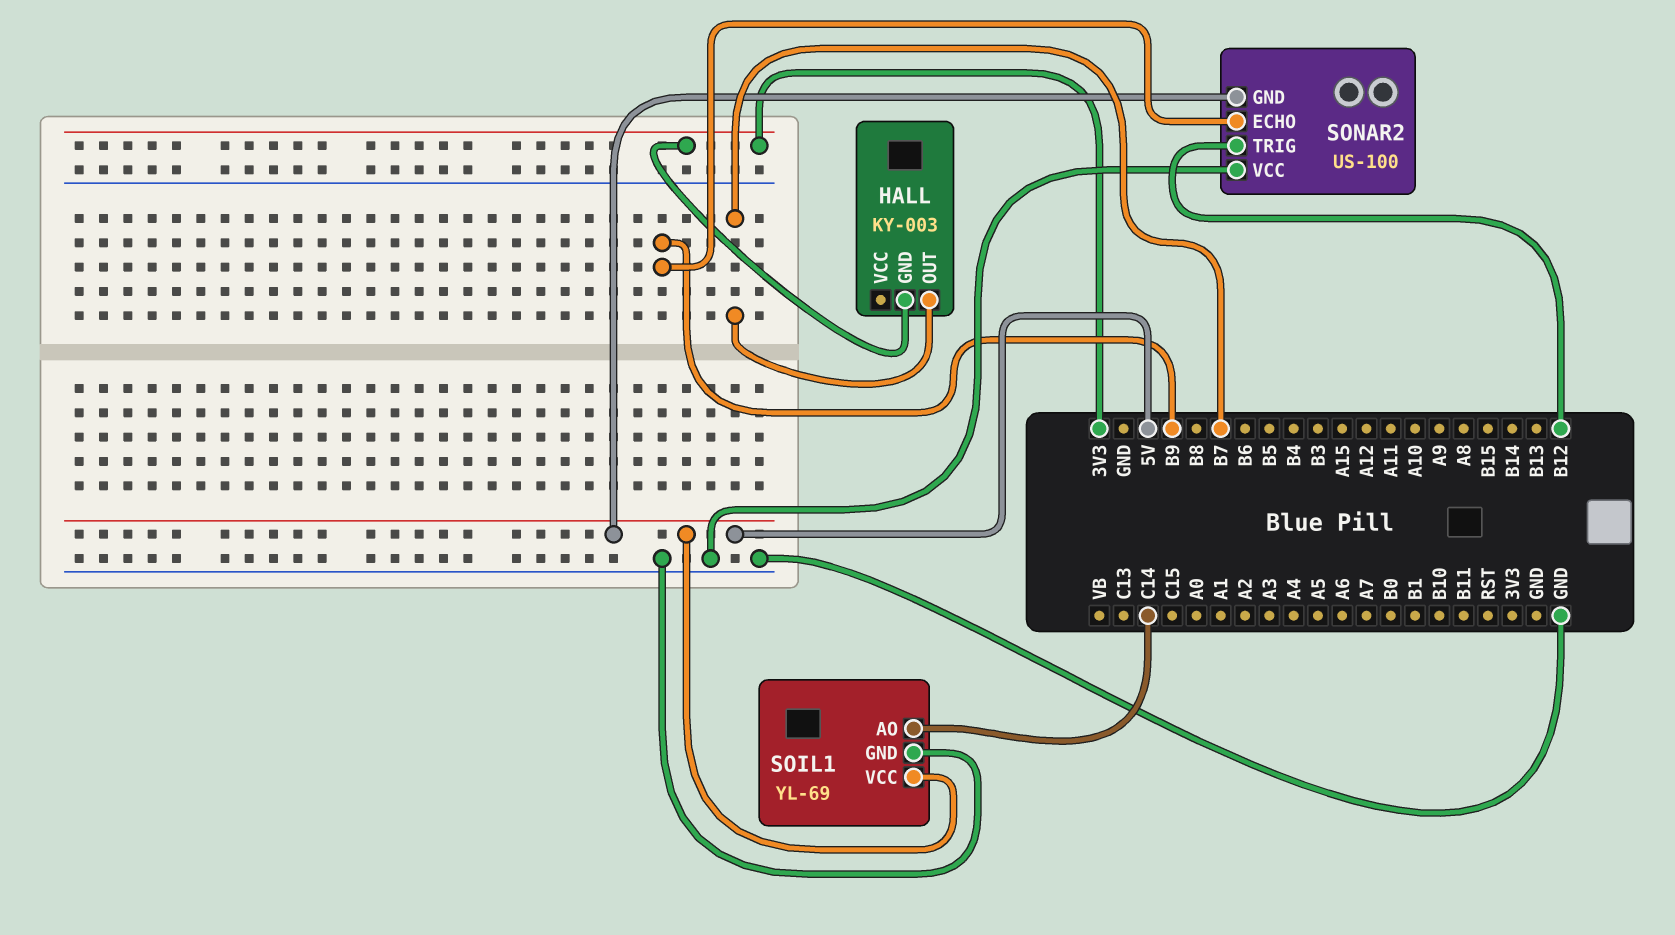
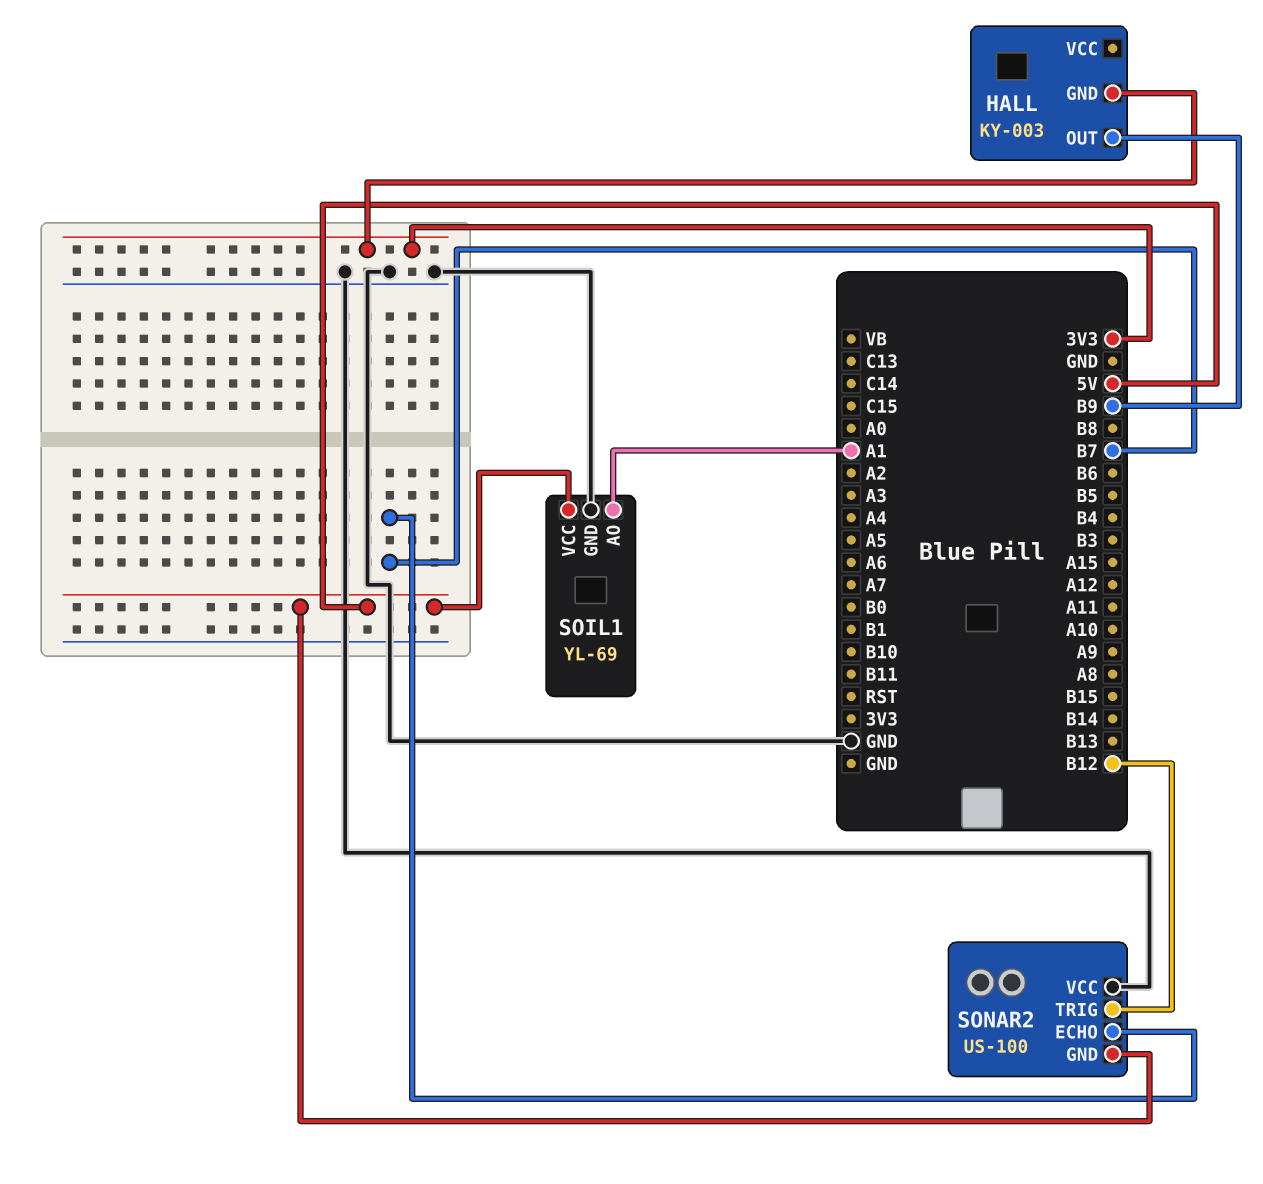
HALL pin OUT: B7 -> B9
SOIL1 pin AO: C14 -> A1
SONAR2 pin ECHO: B9 -> B7

